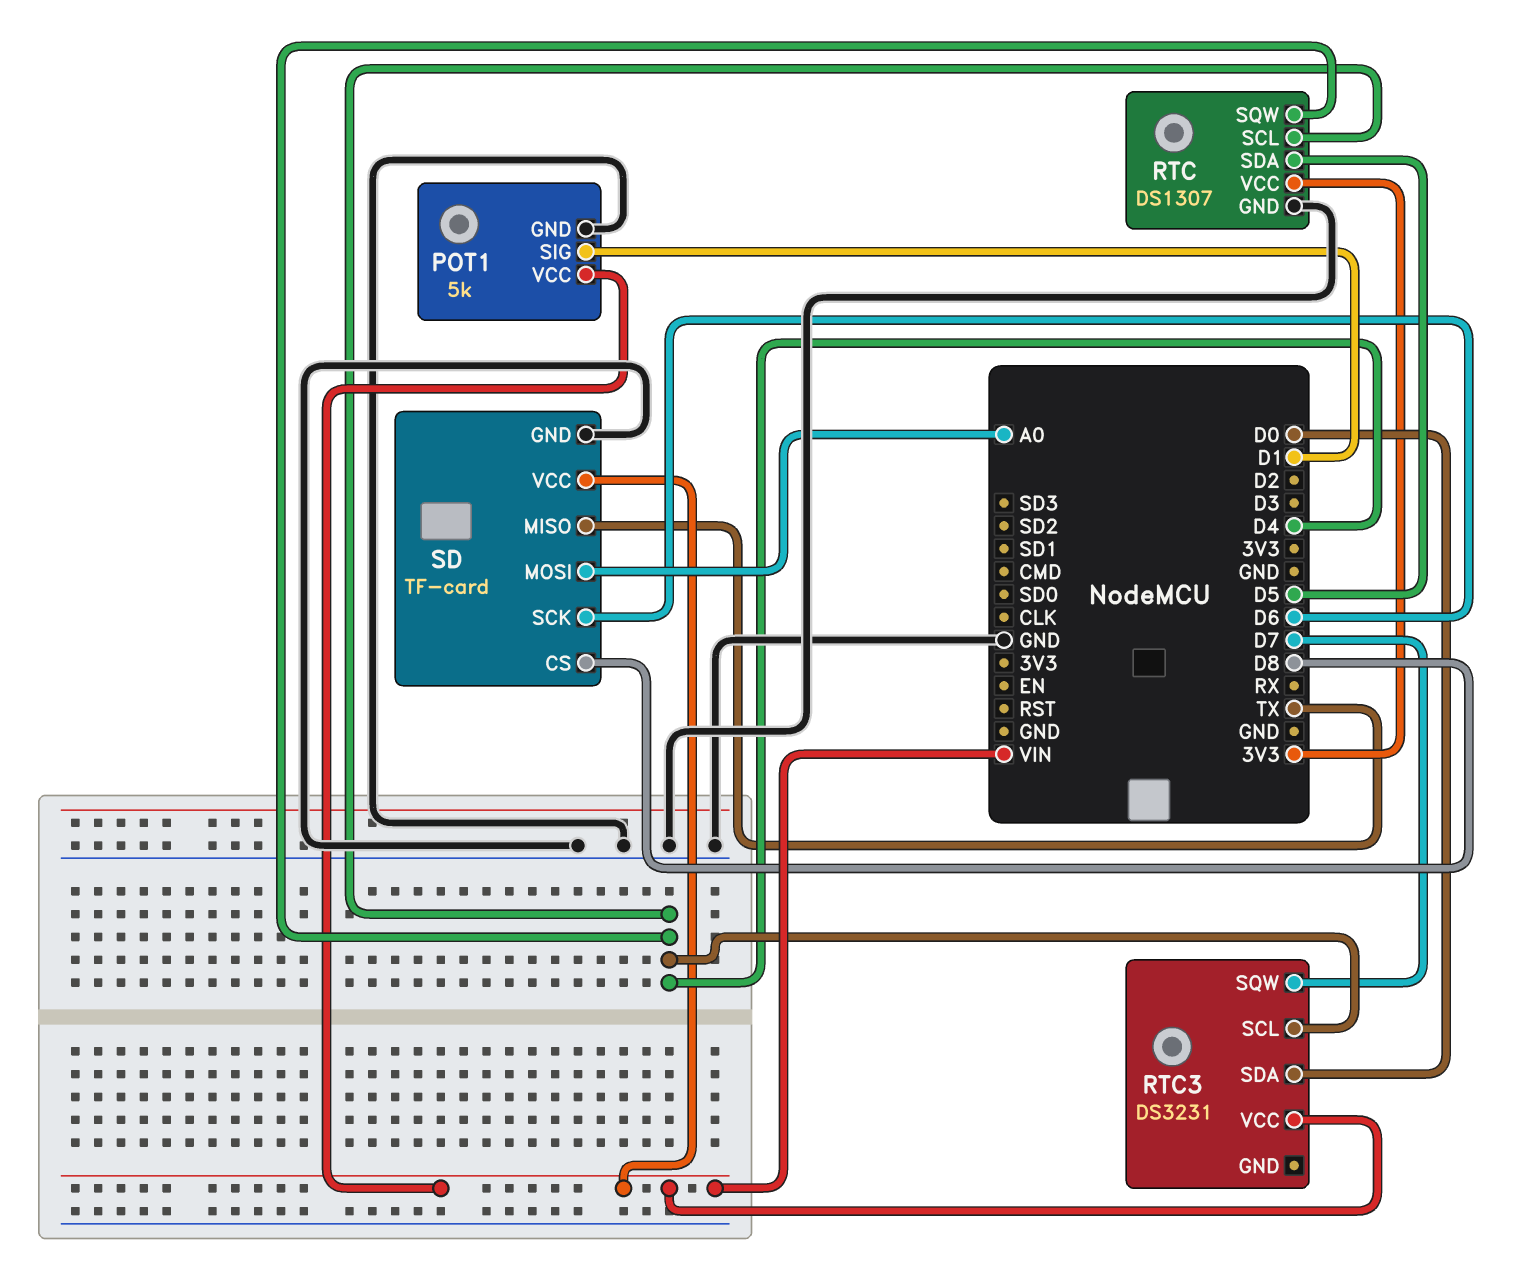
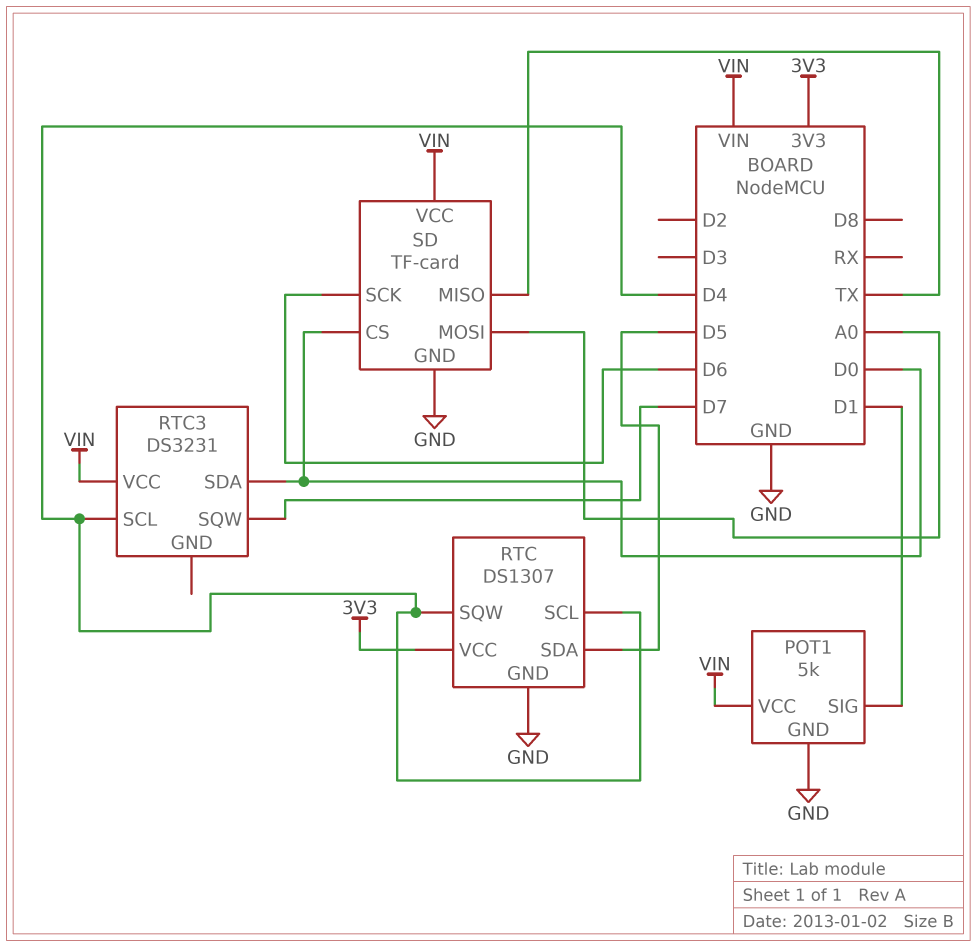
SD pin CS: D8 -> D0

